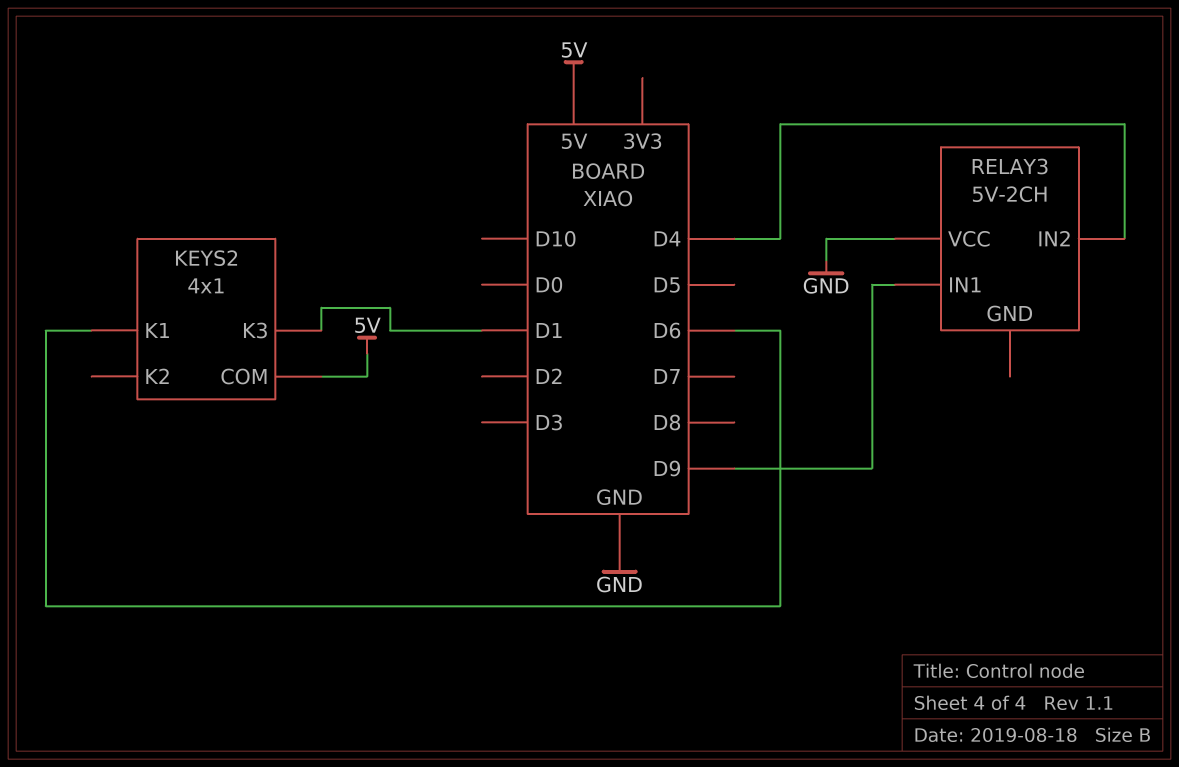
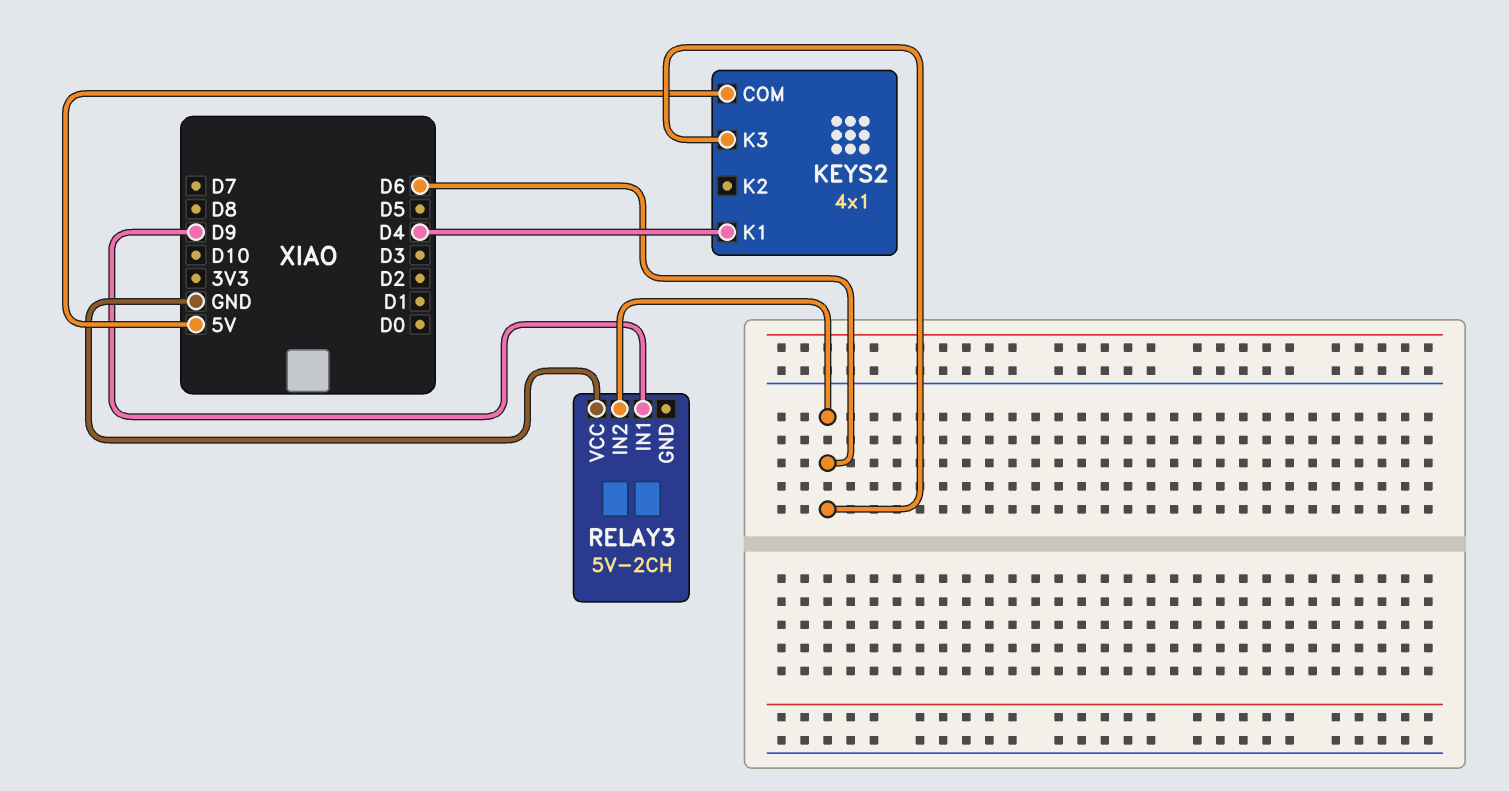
KEYS2 pin K1: D6 -> D4
KEYS2 pin K3: D1 -> D6
RELAY3 pin IN2: D4 -> D6

